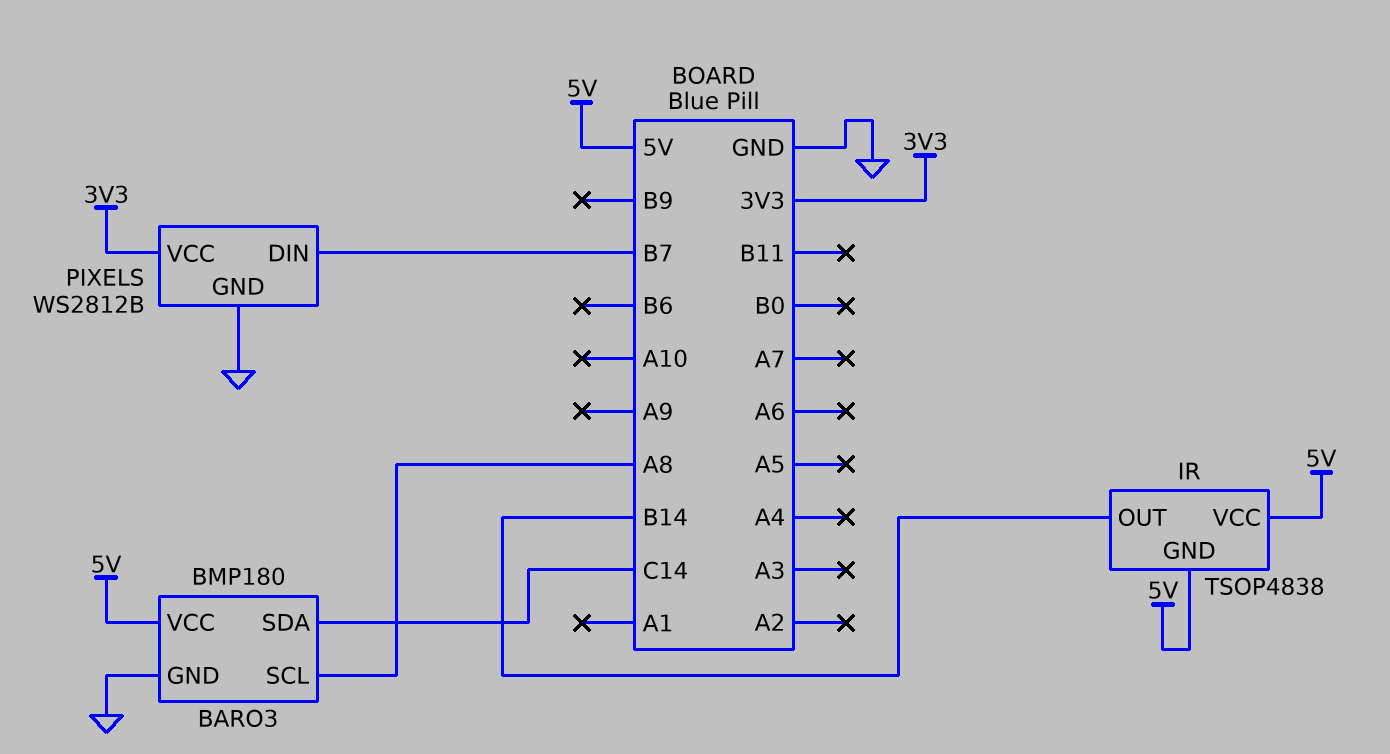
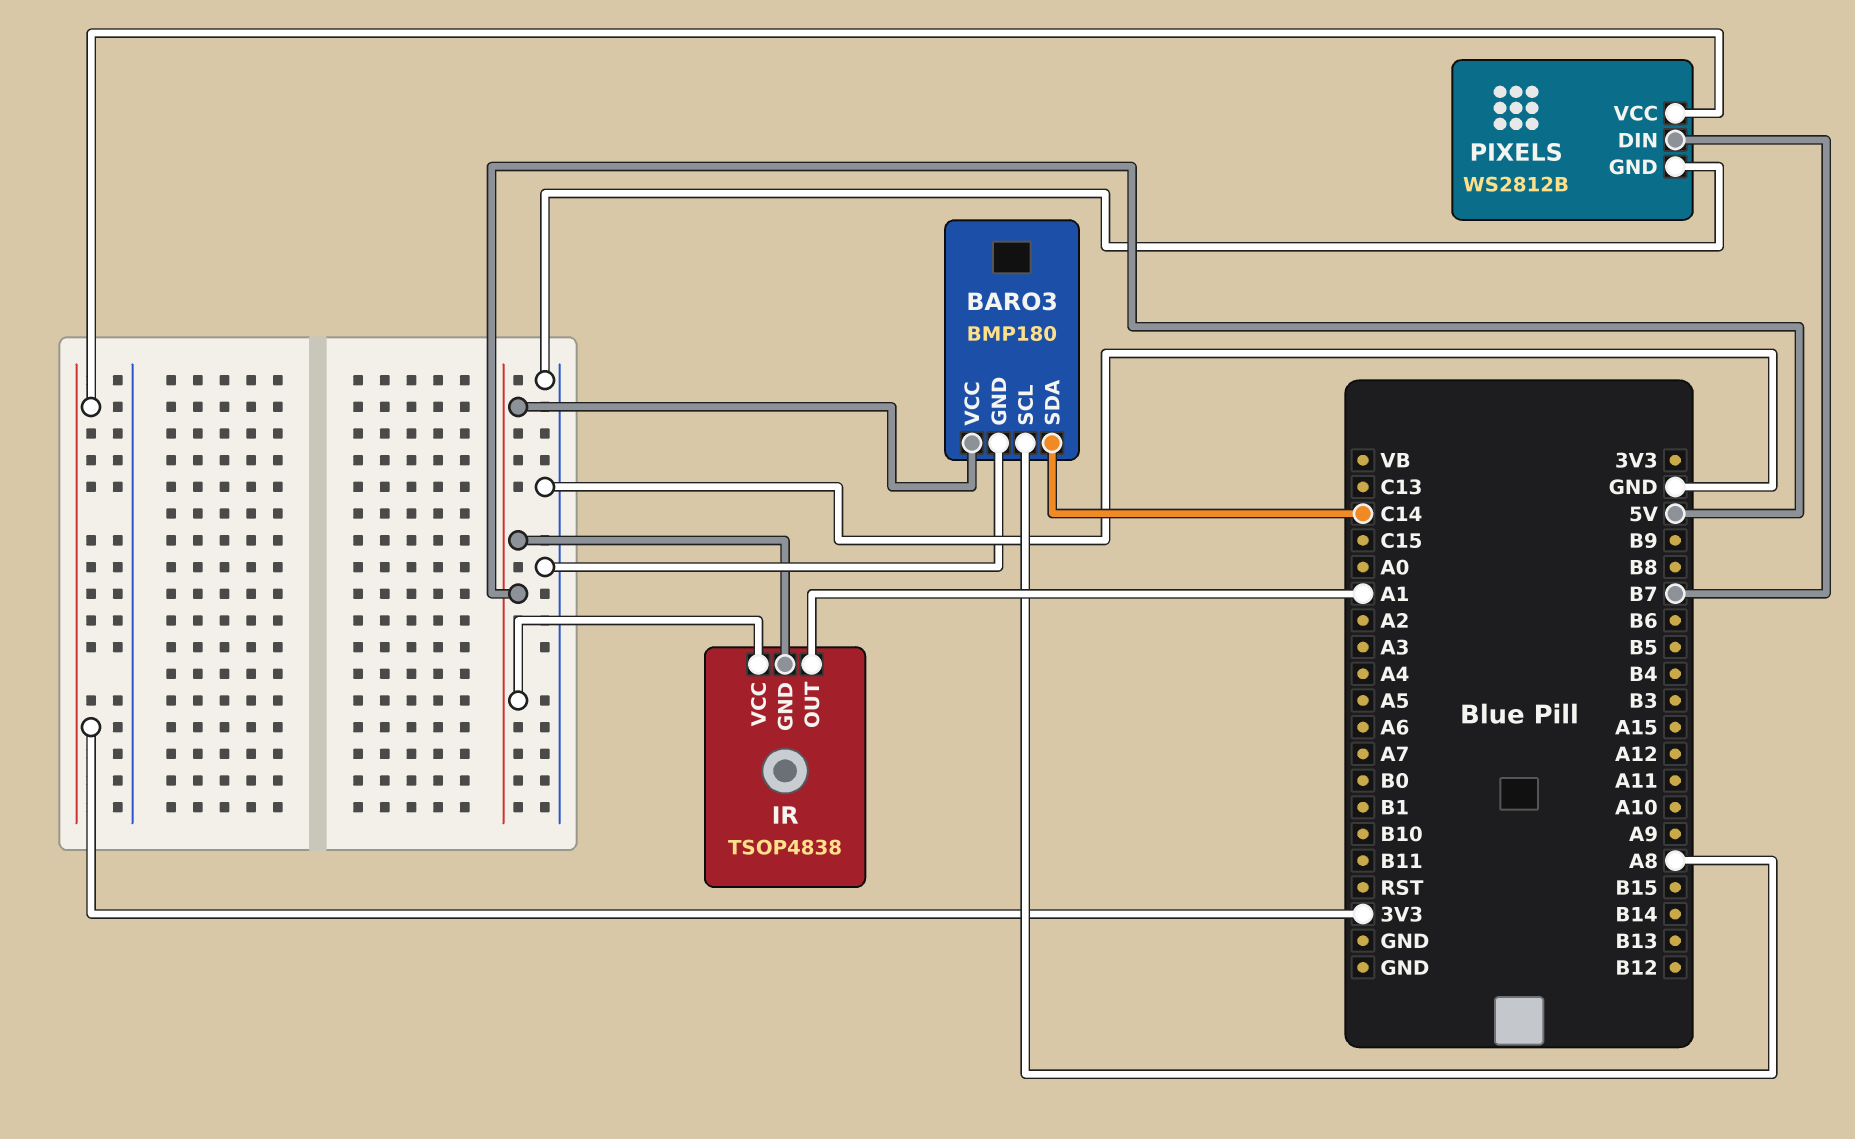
IR pin OUT: B14 -> A1

